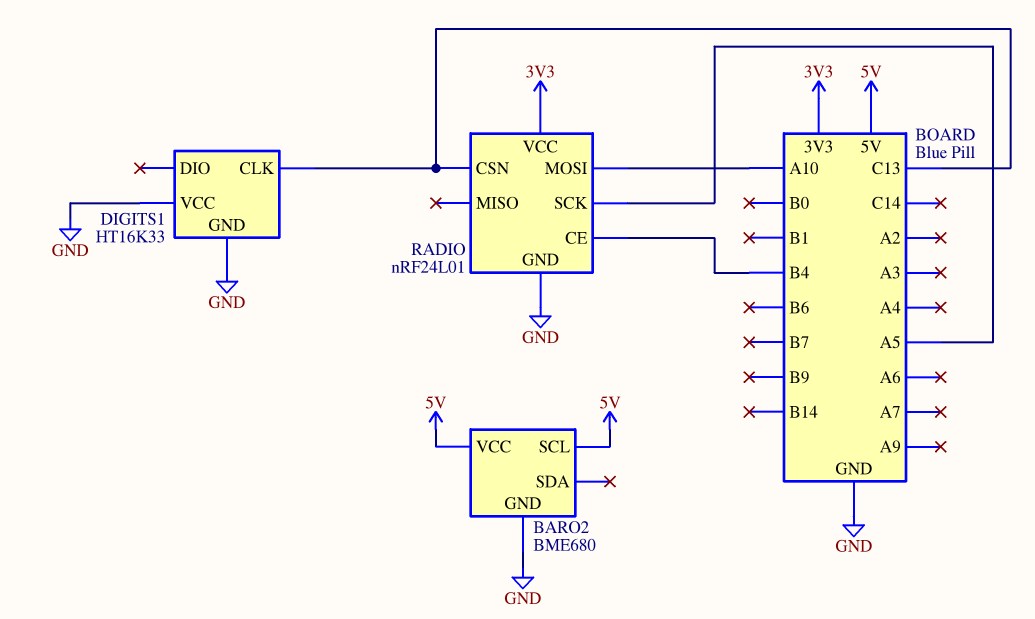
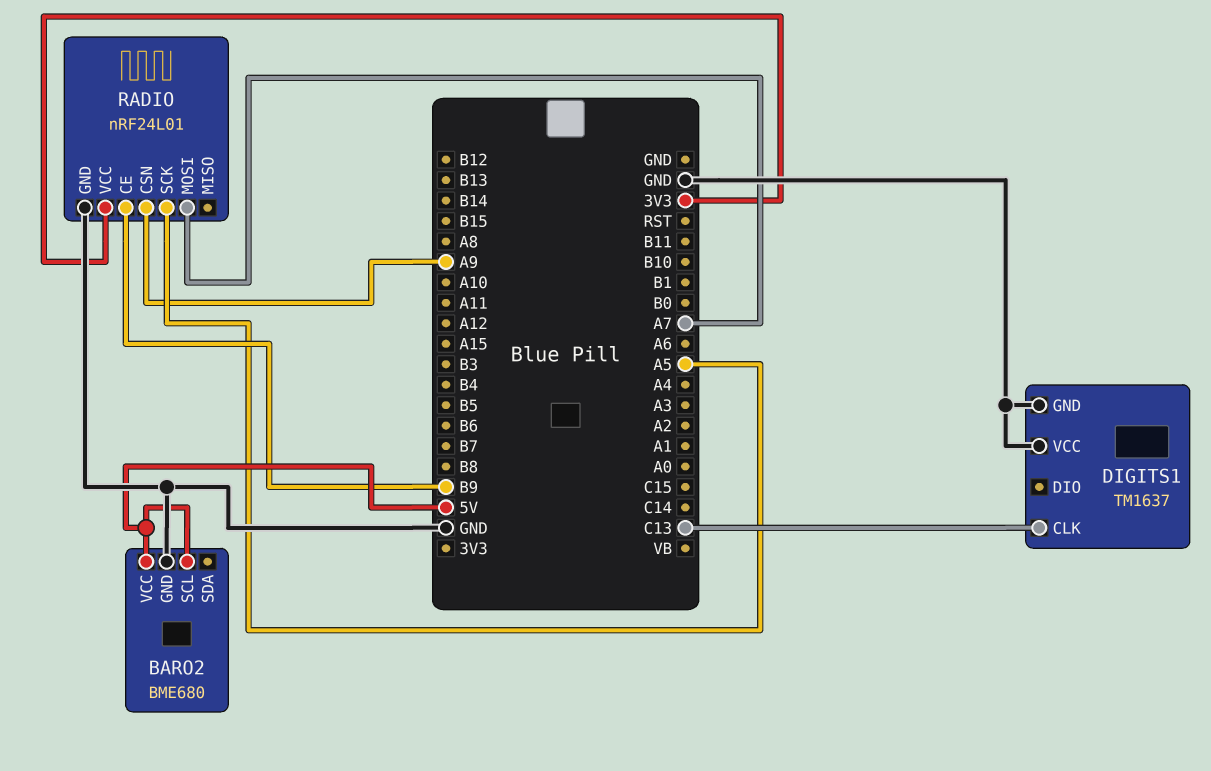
DIGITS1: HT16K33 -> TM1637
RADIO pin CE: B4 -> B9
RADIO pin CSN: C13 -> A9
RADIO pin MOSI: A10 -> A7

